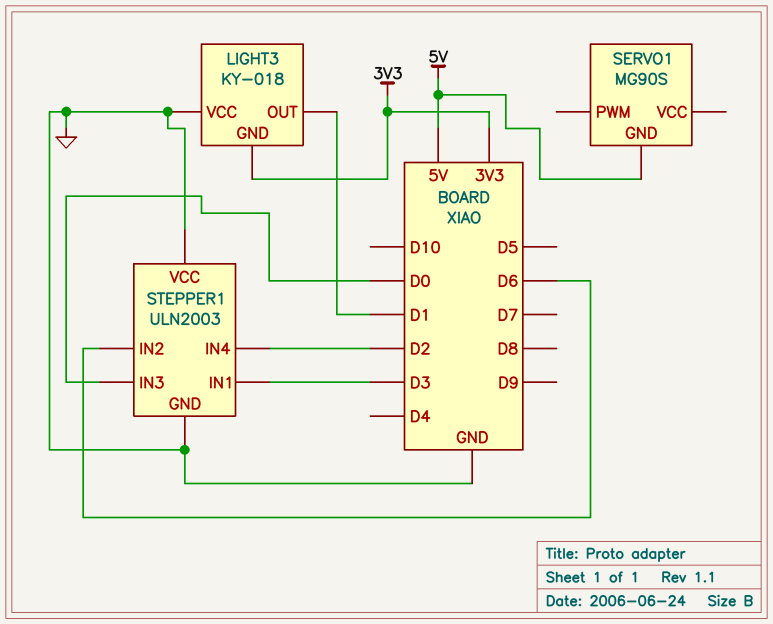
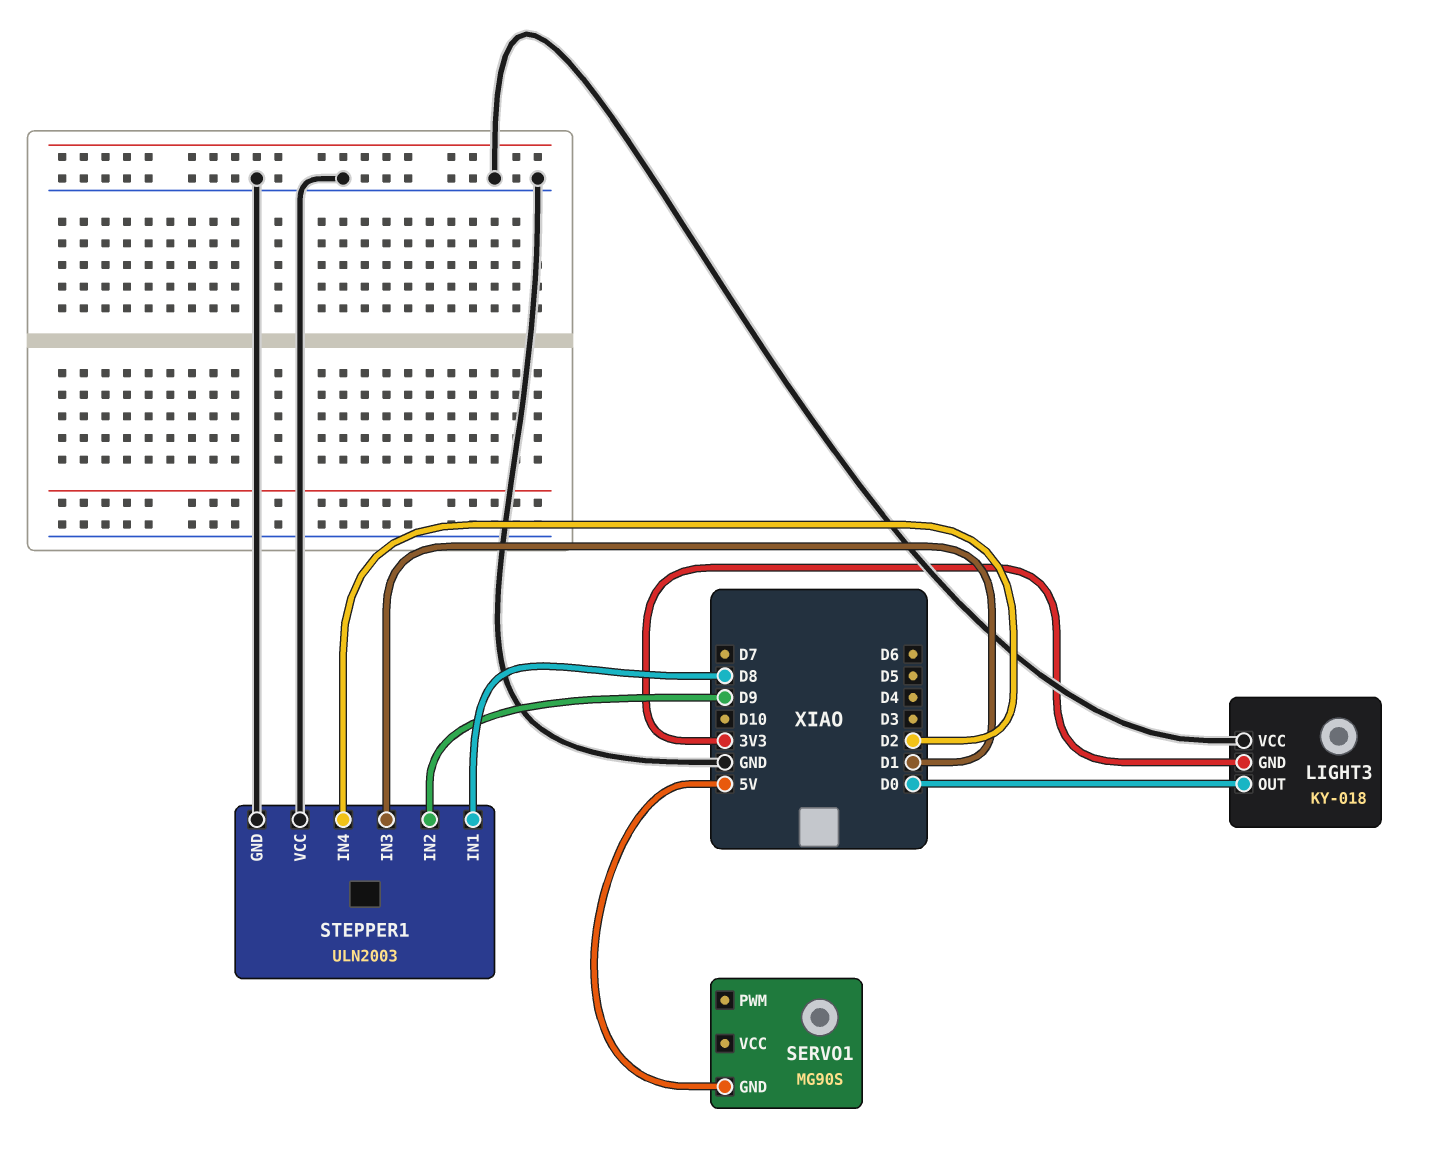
LIGHT3 pin OUT: D1 -> D0
STEPPER1 pin IN1: D3 -> D8
STEPPER1 pin IN2: D6 -> D9
STEPPER1 pin IN3: D0 -> D1

